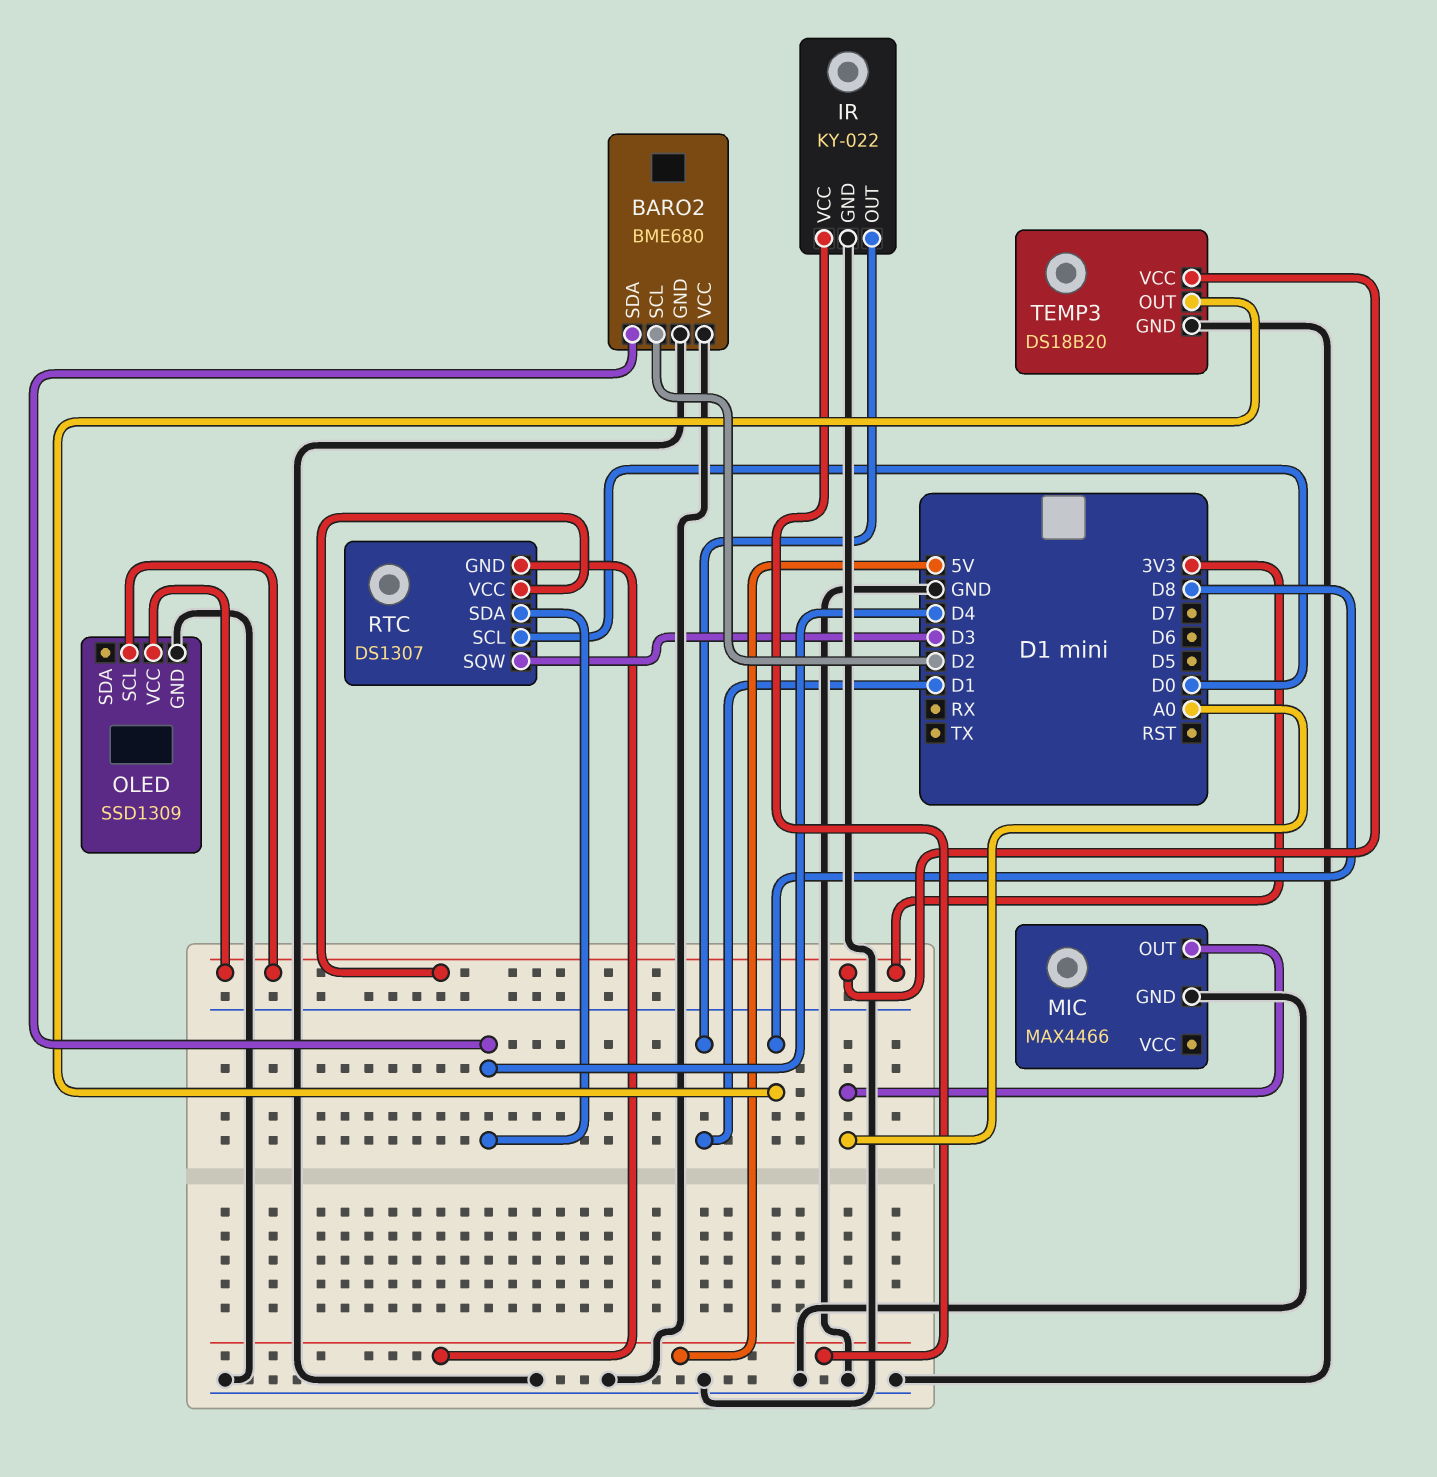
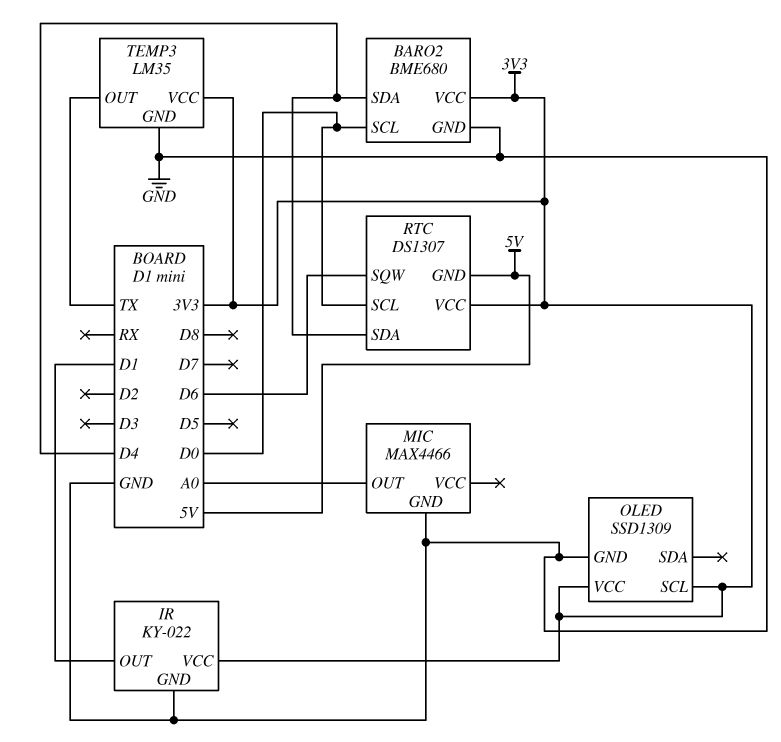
BARO2 pin SCL: D2 -> D0
BARO2 pin VCC: GND -> 3V3
IR pin VCC: 5V -> 3V3
RTC pin SQW: D3 -> D6
TEMP3: DS18B20 -> LM35
TEMP3 pin OUT: D8 -> TX

